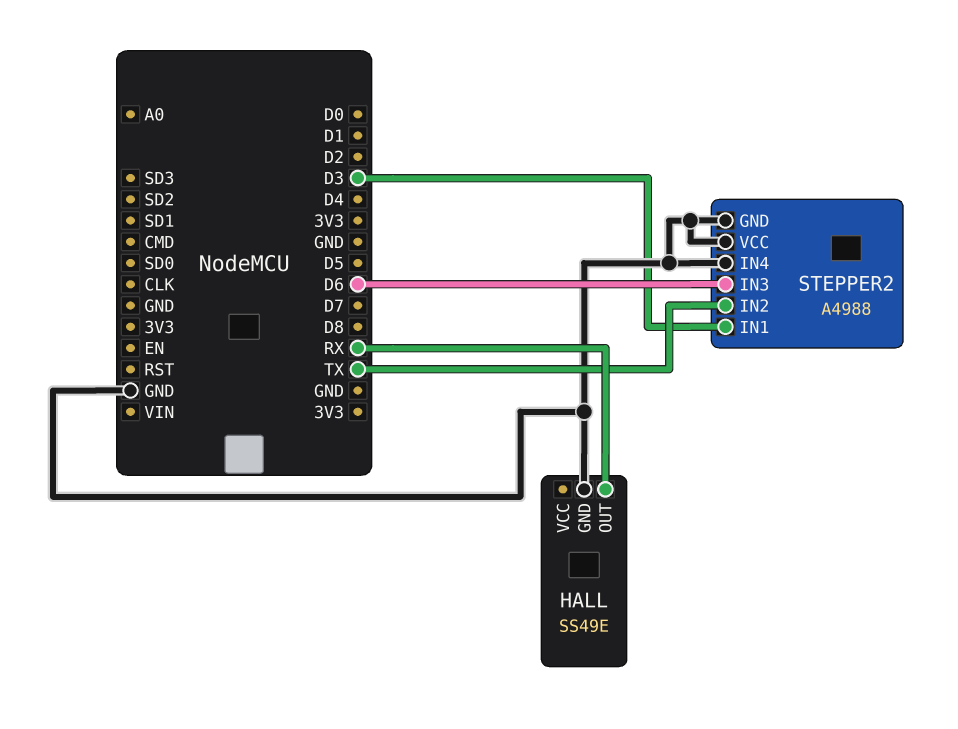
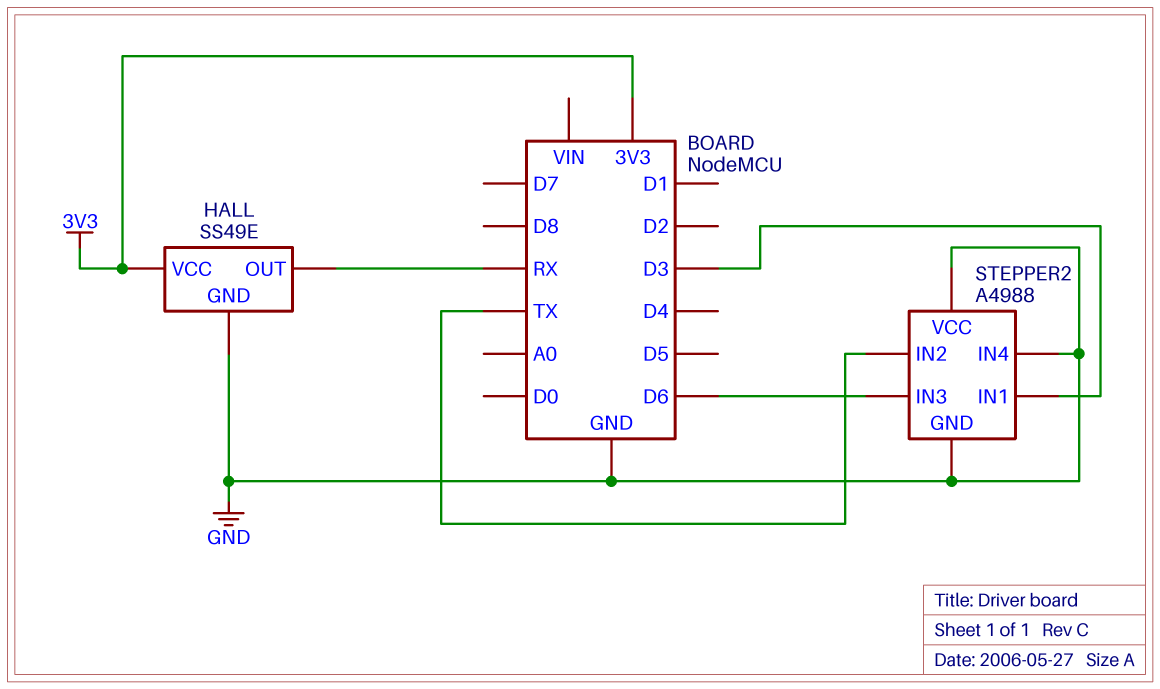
HALL pin VCC: none -> 3V3

